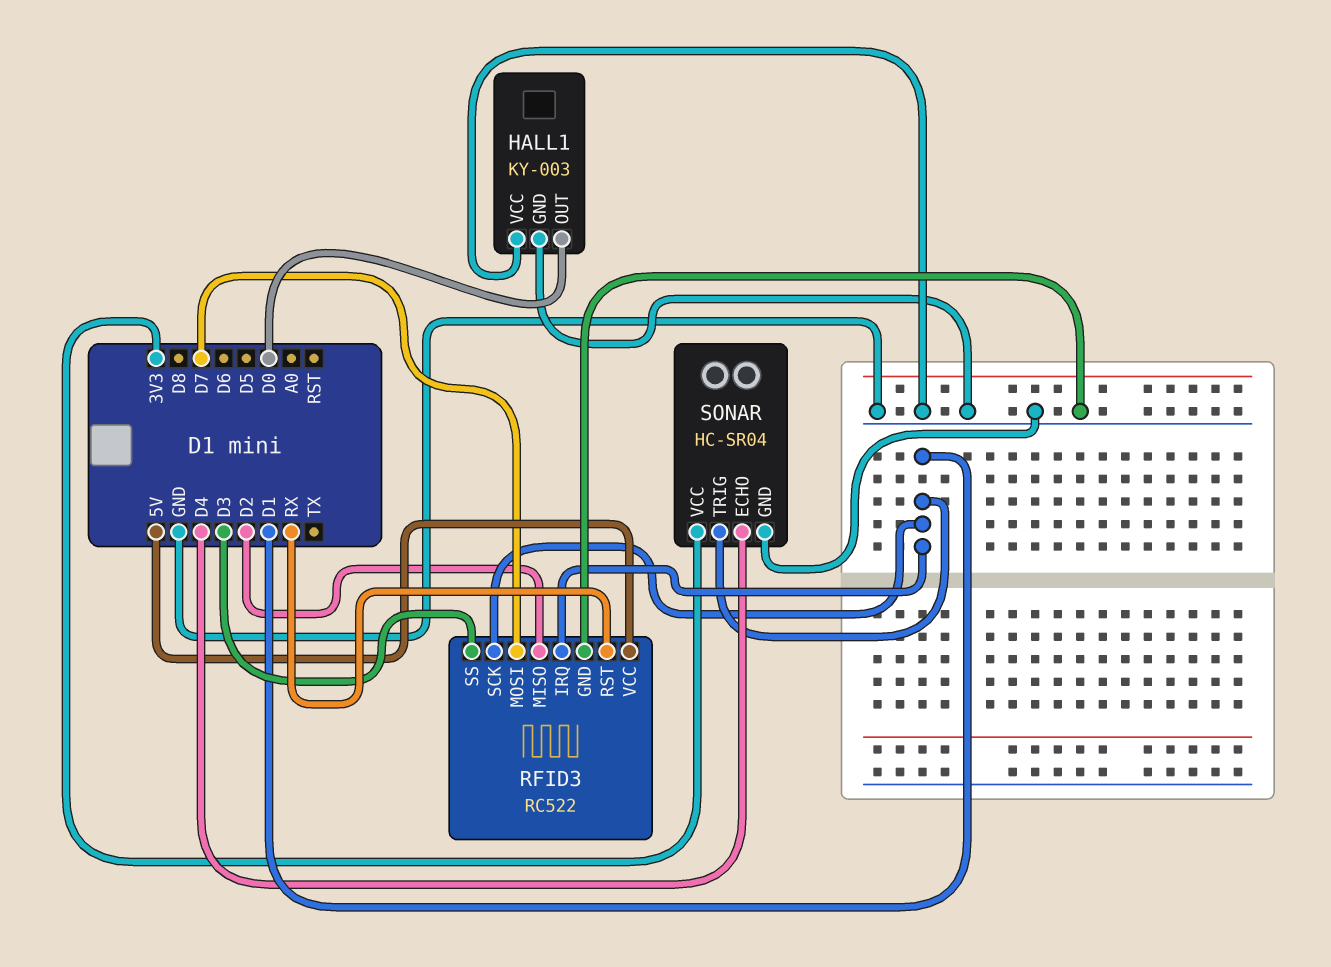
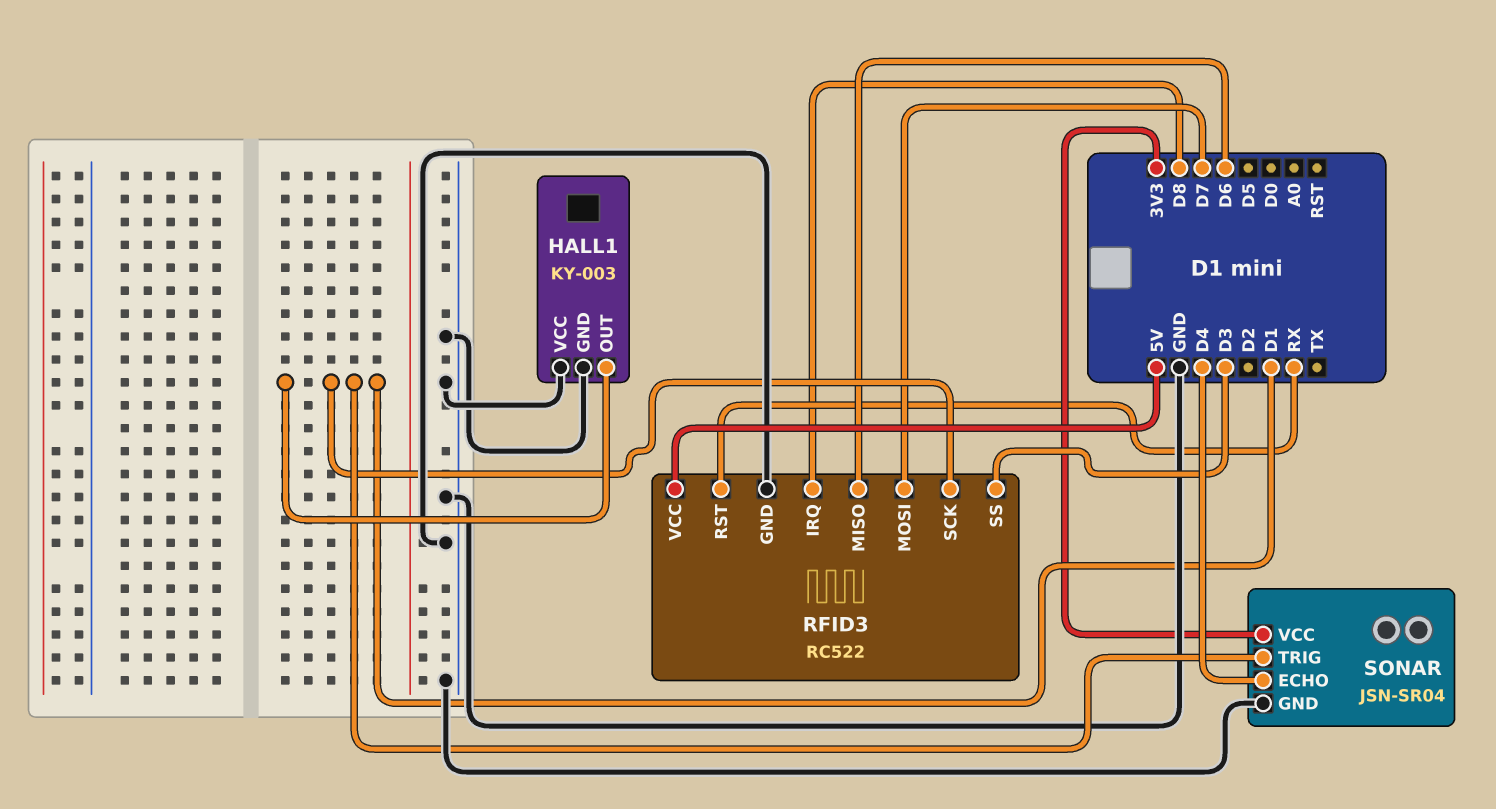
HALL1 pin OUT: D0 -> D1
RFID3 pin IRQ: D1 -> D8
RFID3 pin MISO: D2 -> D6
SONAR: HC-SR04 -> JSN-SR04

